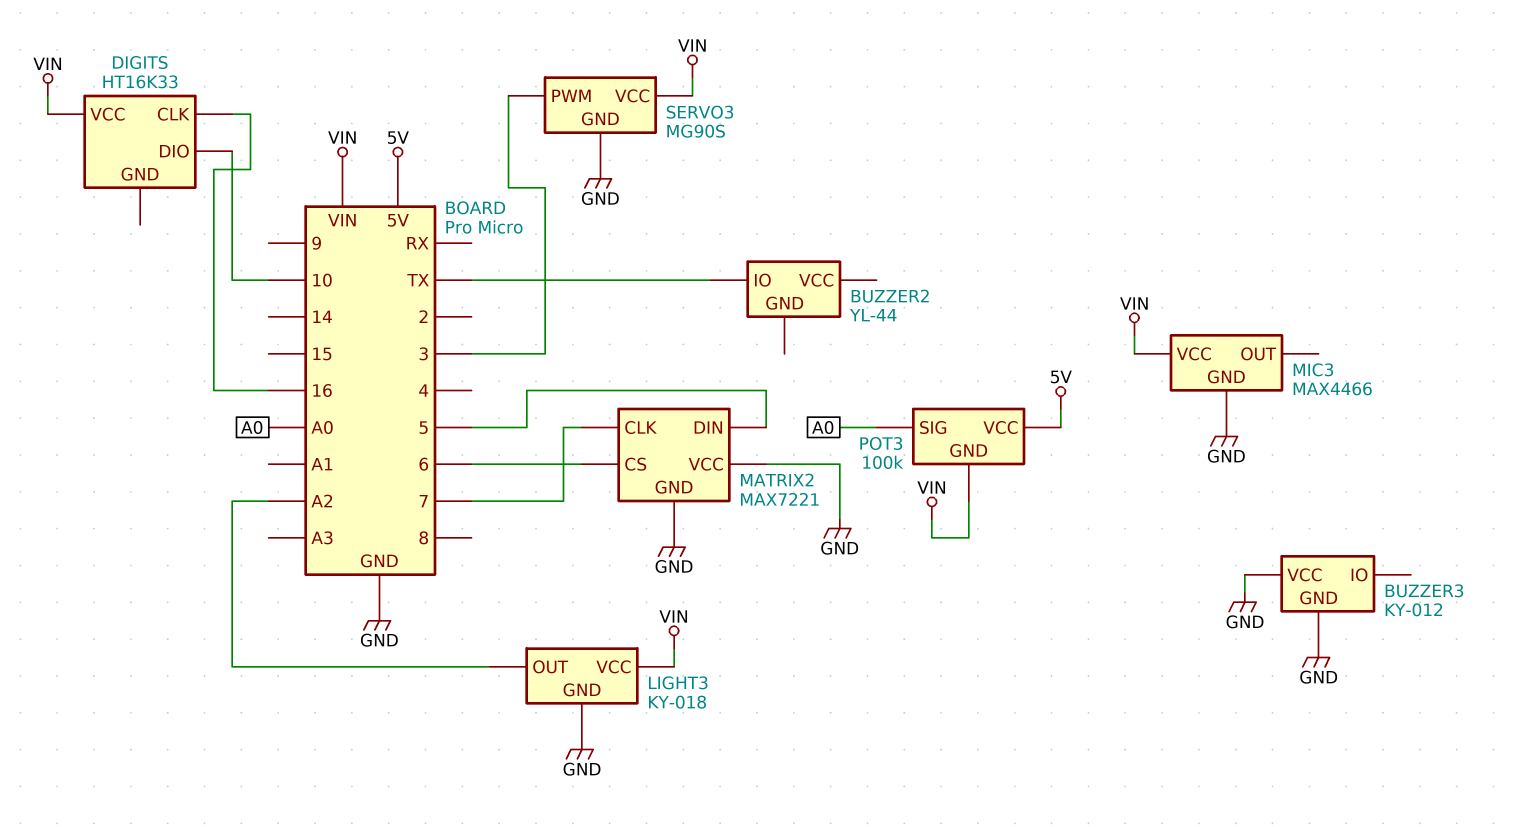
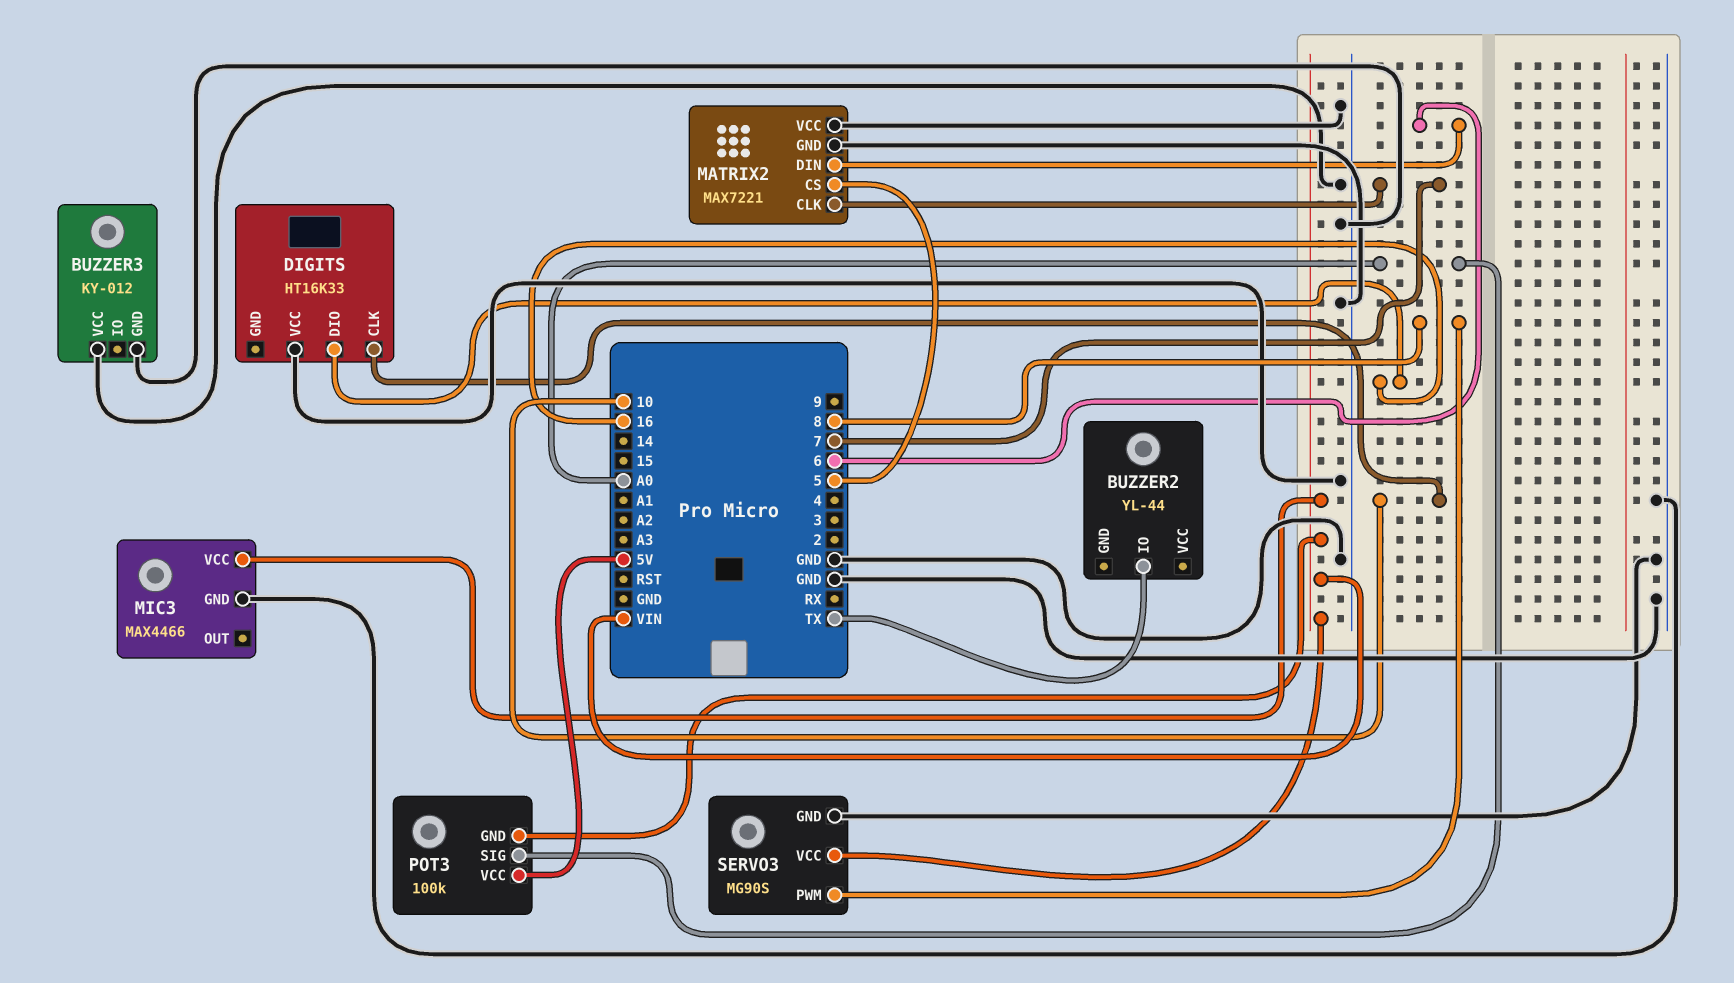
DIGITS pin CLK: 16 -> 10
DIGITS pin DIO: 10 -> 16
DIGITS pin VCC: VIN -> GND
LIGHT3: KY-018 -> none
LIGHT3 pin GND: GND -> none
LIGHT3 pin OUT: A2 -> none
LIGHT3 pin VCC: VIN -> none
MATRIX2 pin CS: 6 -> 5
MATRIX2 pin DIN: 5 -> 6
SERVO3 pin PWM: 3 -> 8

